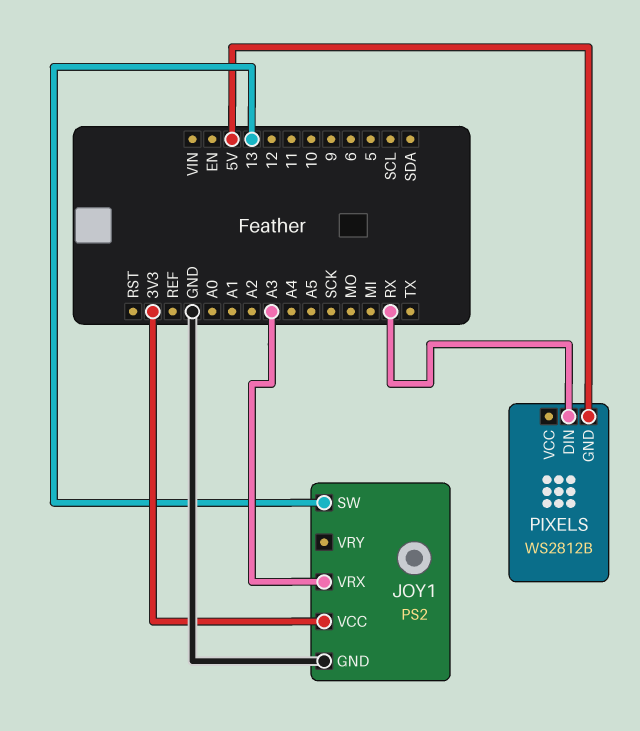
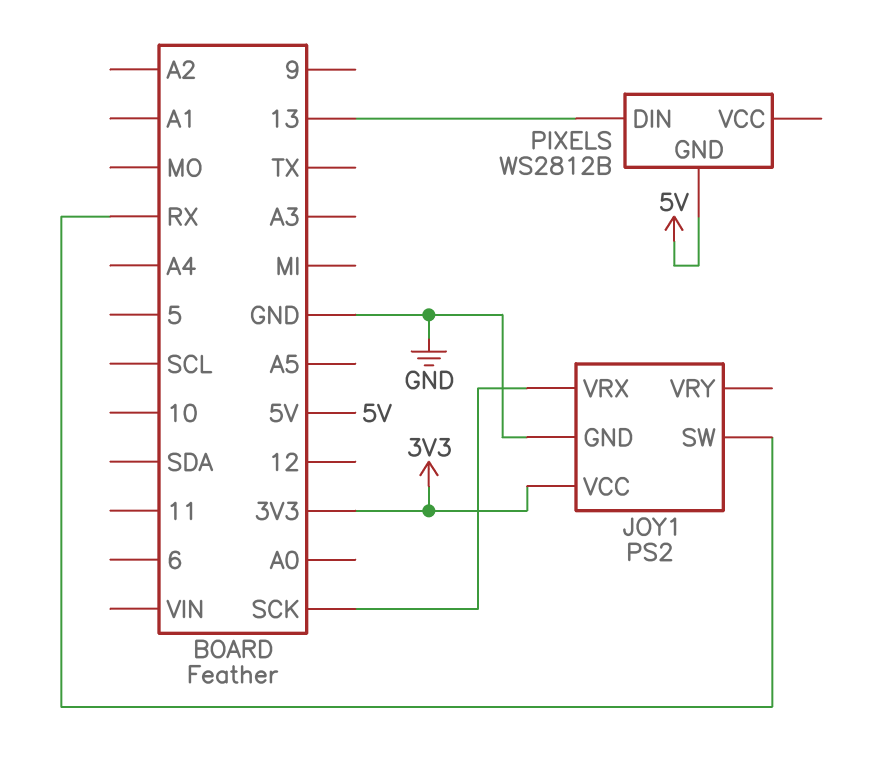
JOY1 pin SW: 13 -> RX
JOY1 pin VRX: A3 -> SCK
PIXELS pin DIN: RX -> 13

